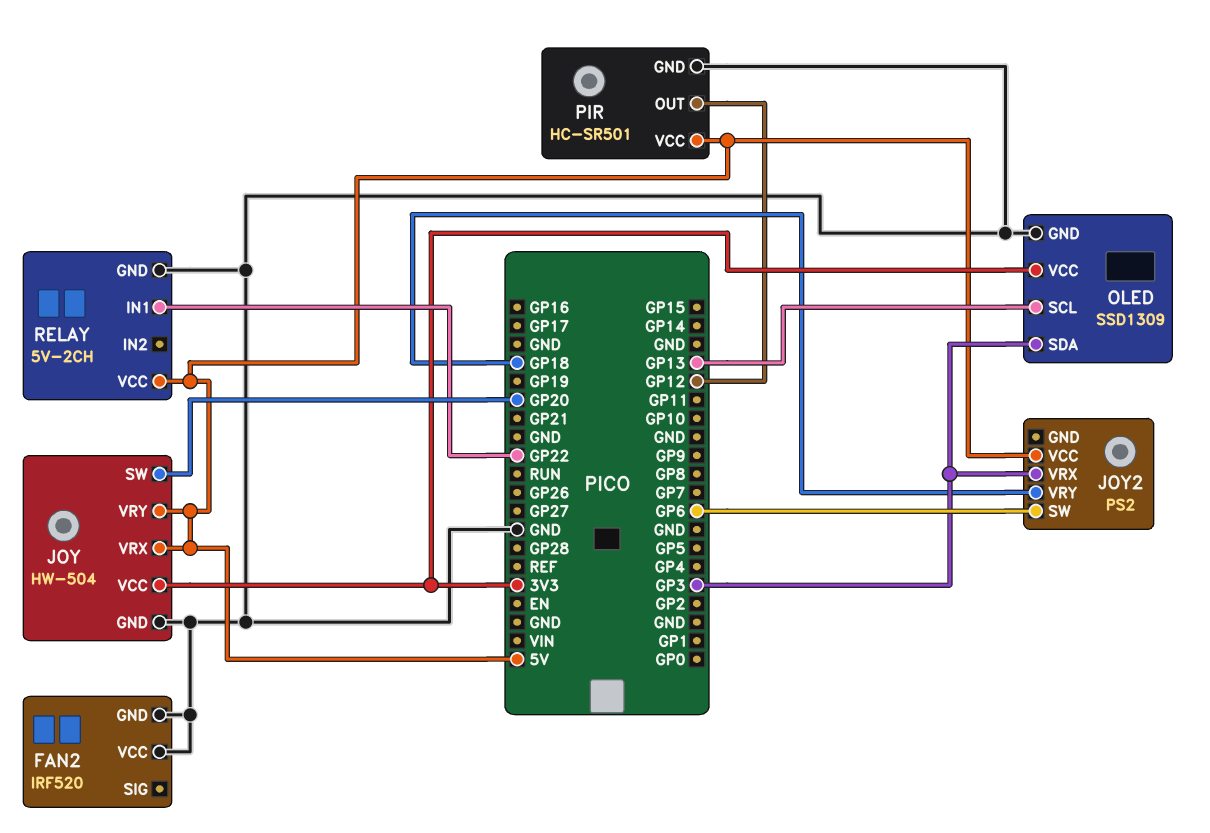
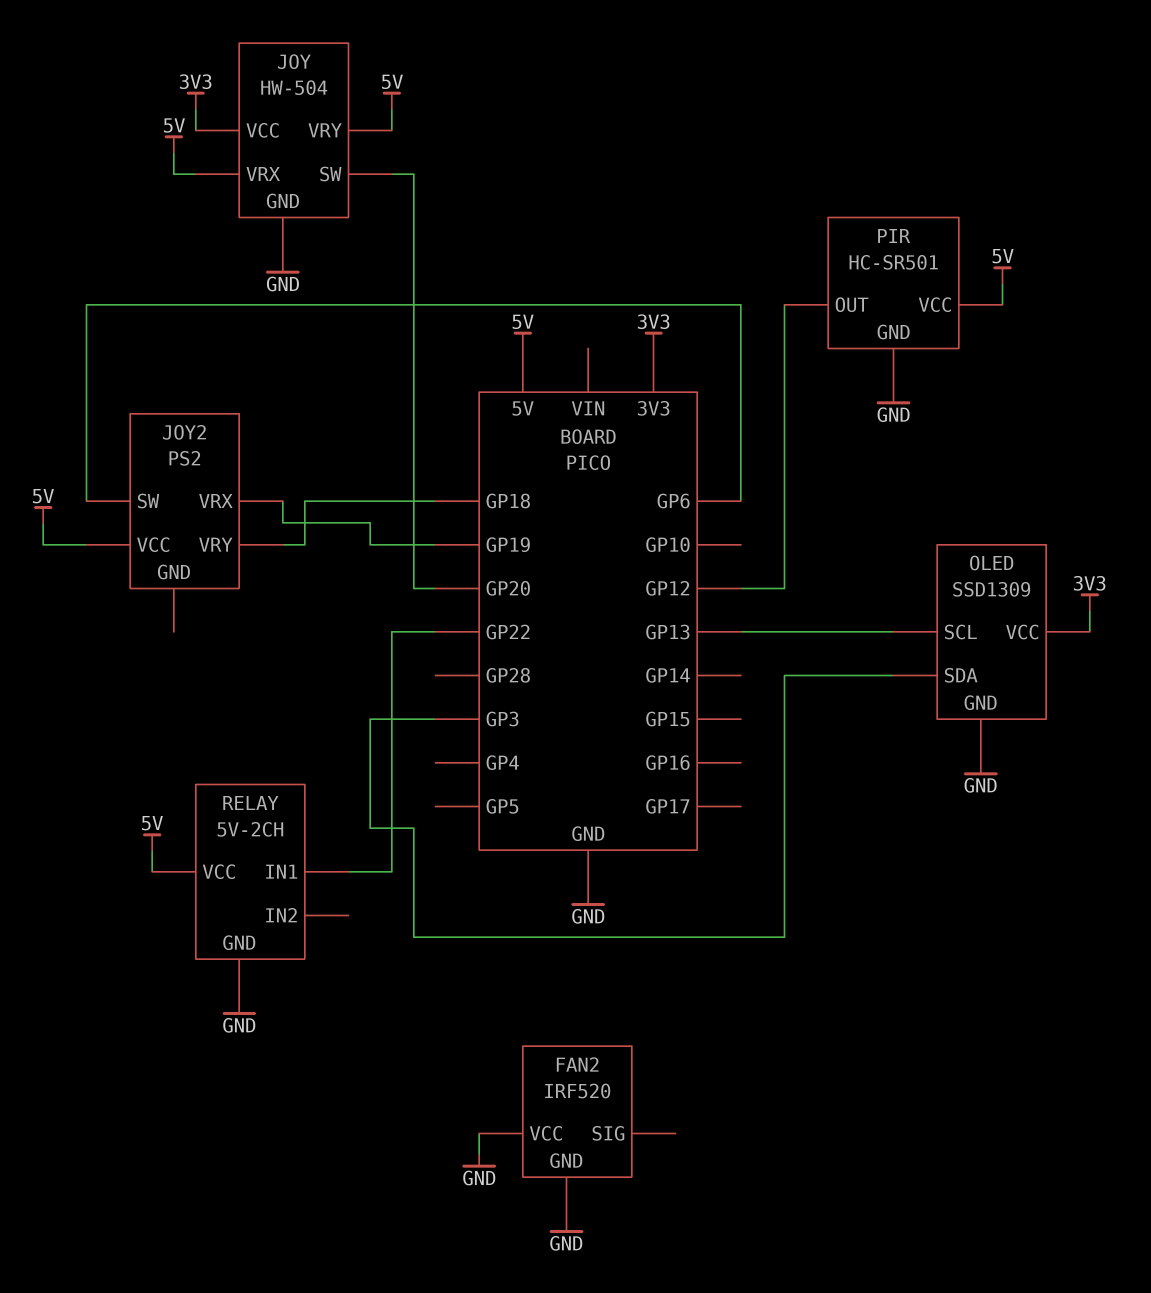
JOY2 pin VRX: GP3 -> GP19

